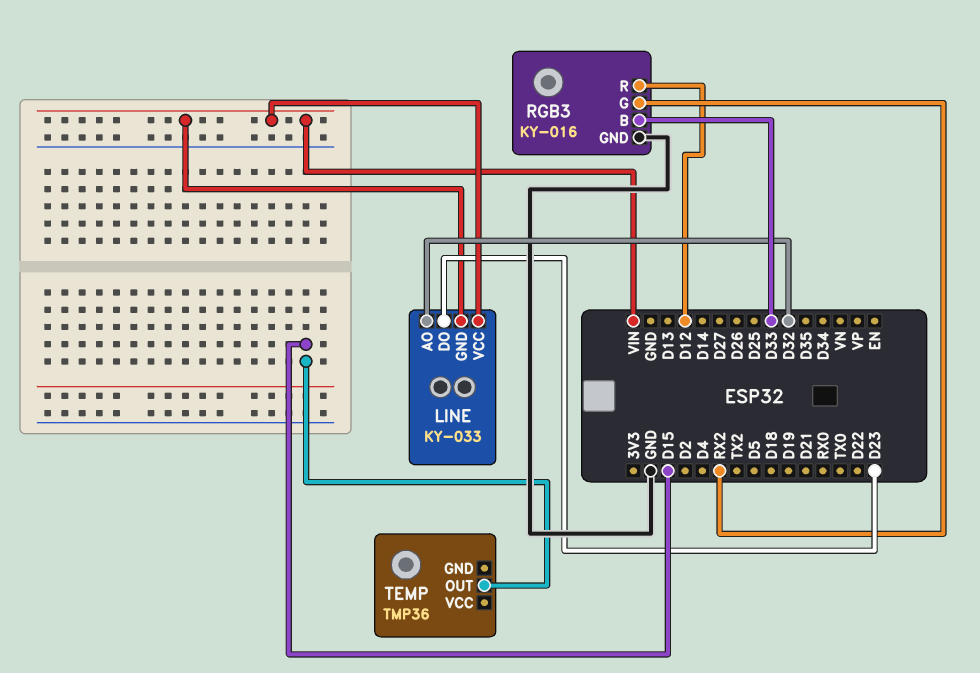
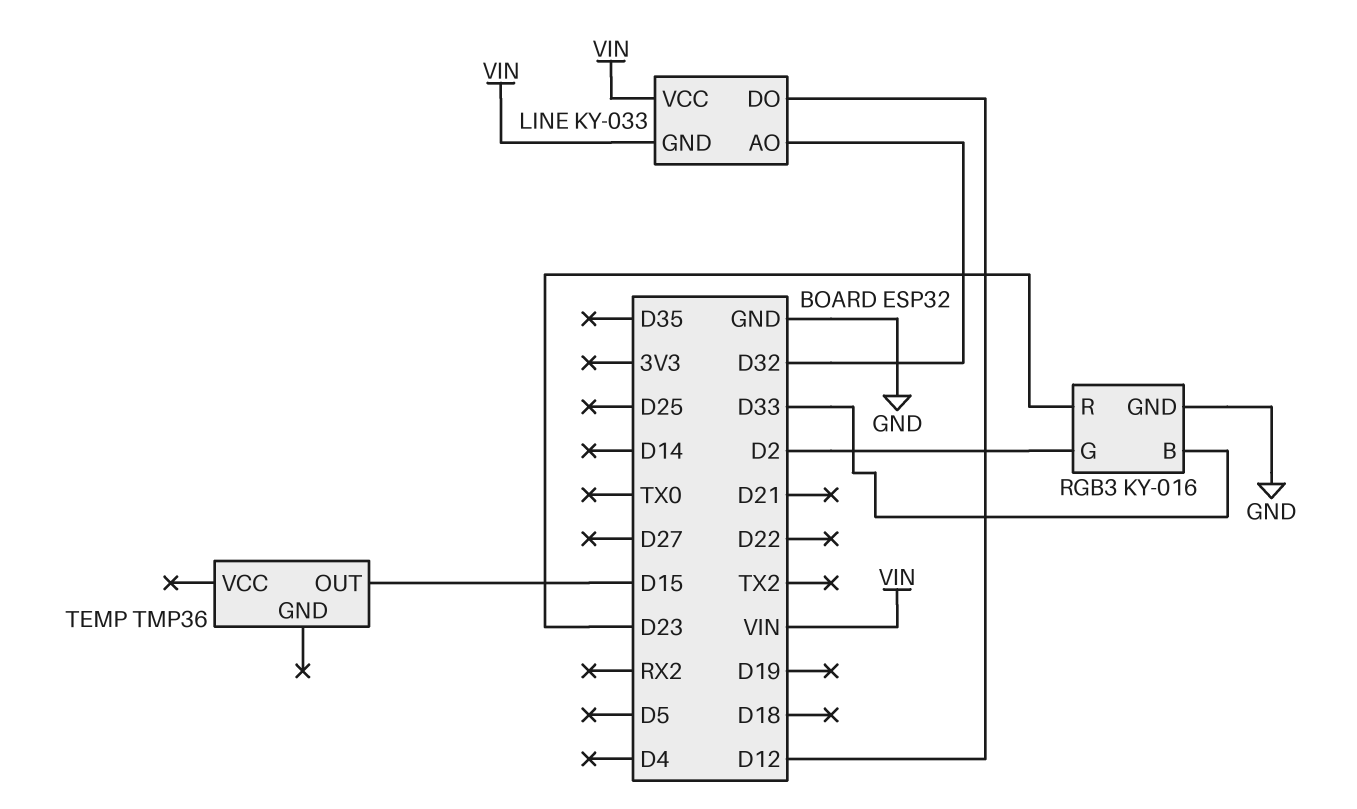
LINE pin DO: D23 -> D12
RGB3 pin G: RX2 -> D2
RGB3 pin R: D12 -> D23

